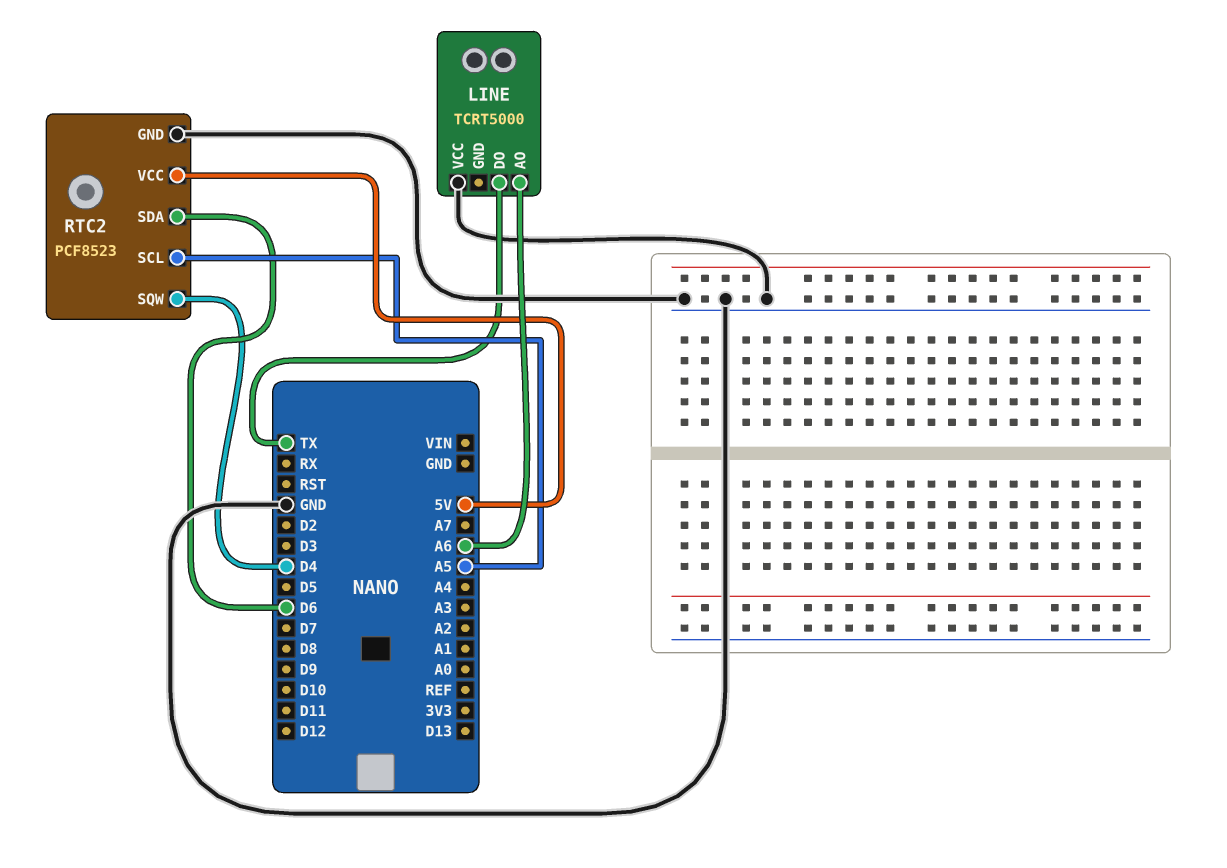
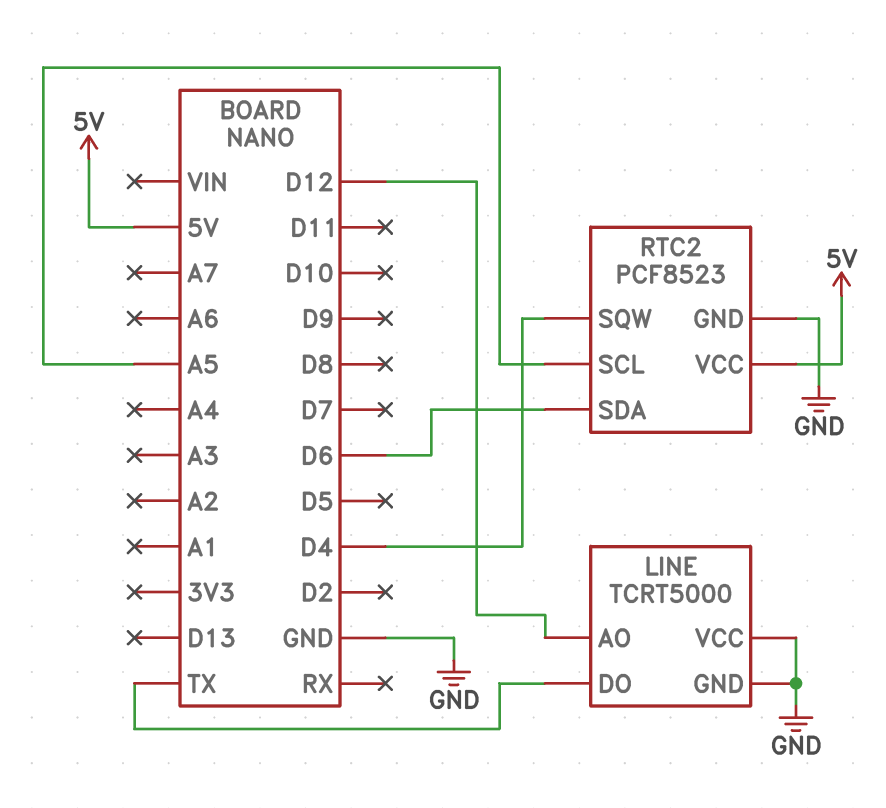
LINE pin AO: A6 -> D12
LINE pin GND: none -> GND

